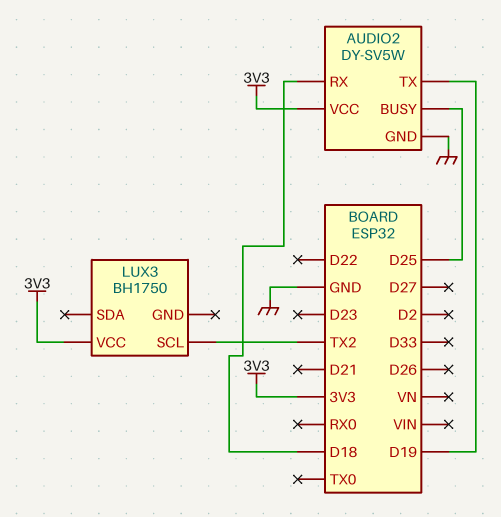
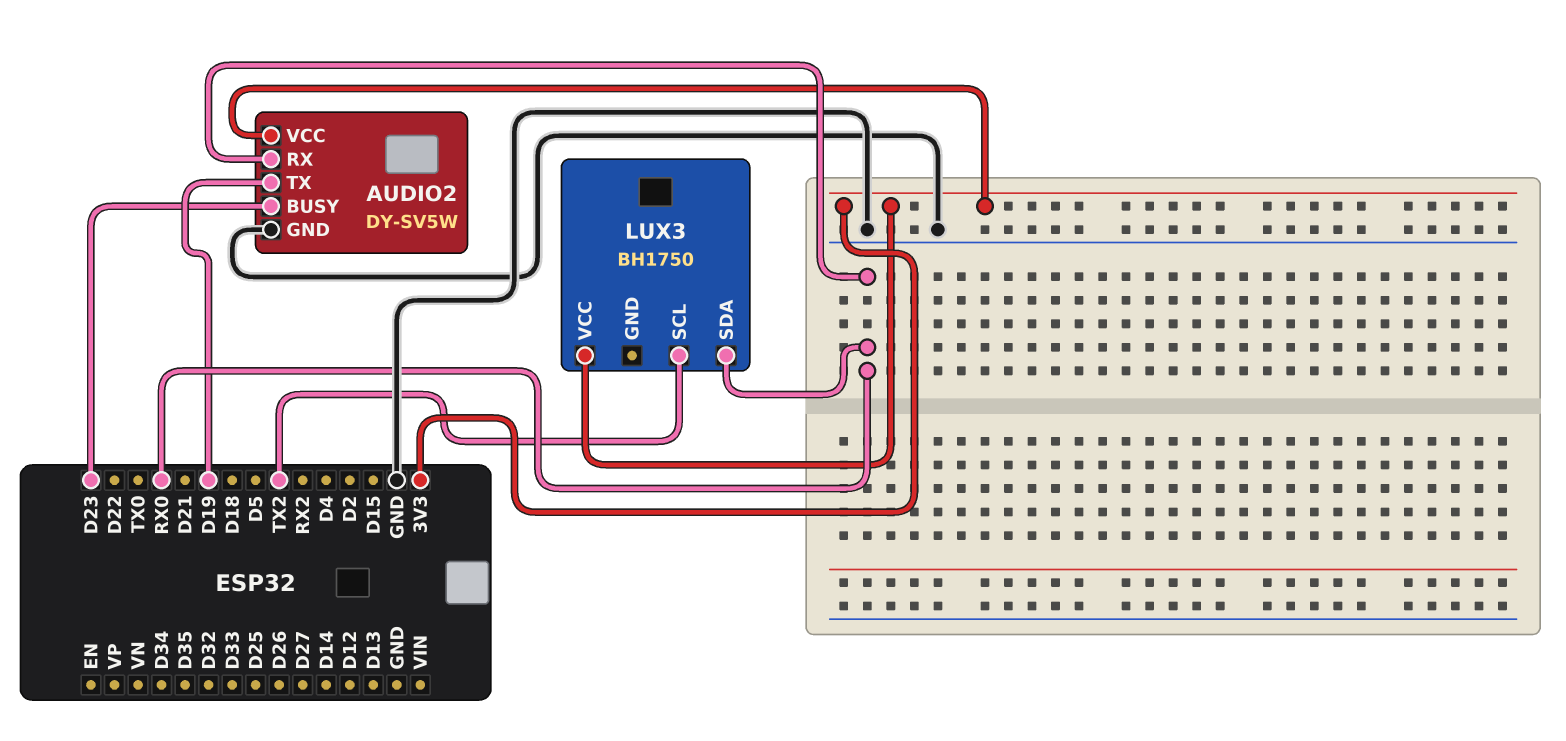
AUDIO2 pin BUSY: D25 -> D23
AUDIO2 pin RX: D18 -> RX0
LUX3 pin SDA: none -> RX0

